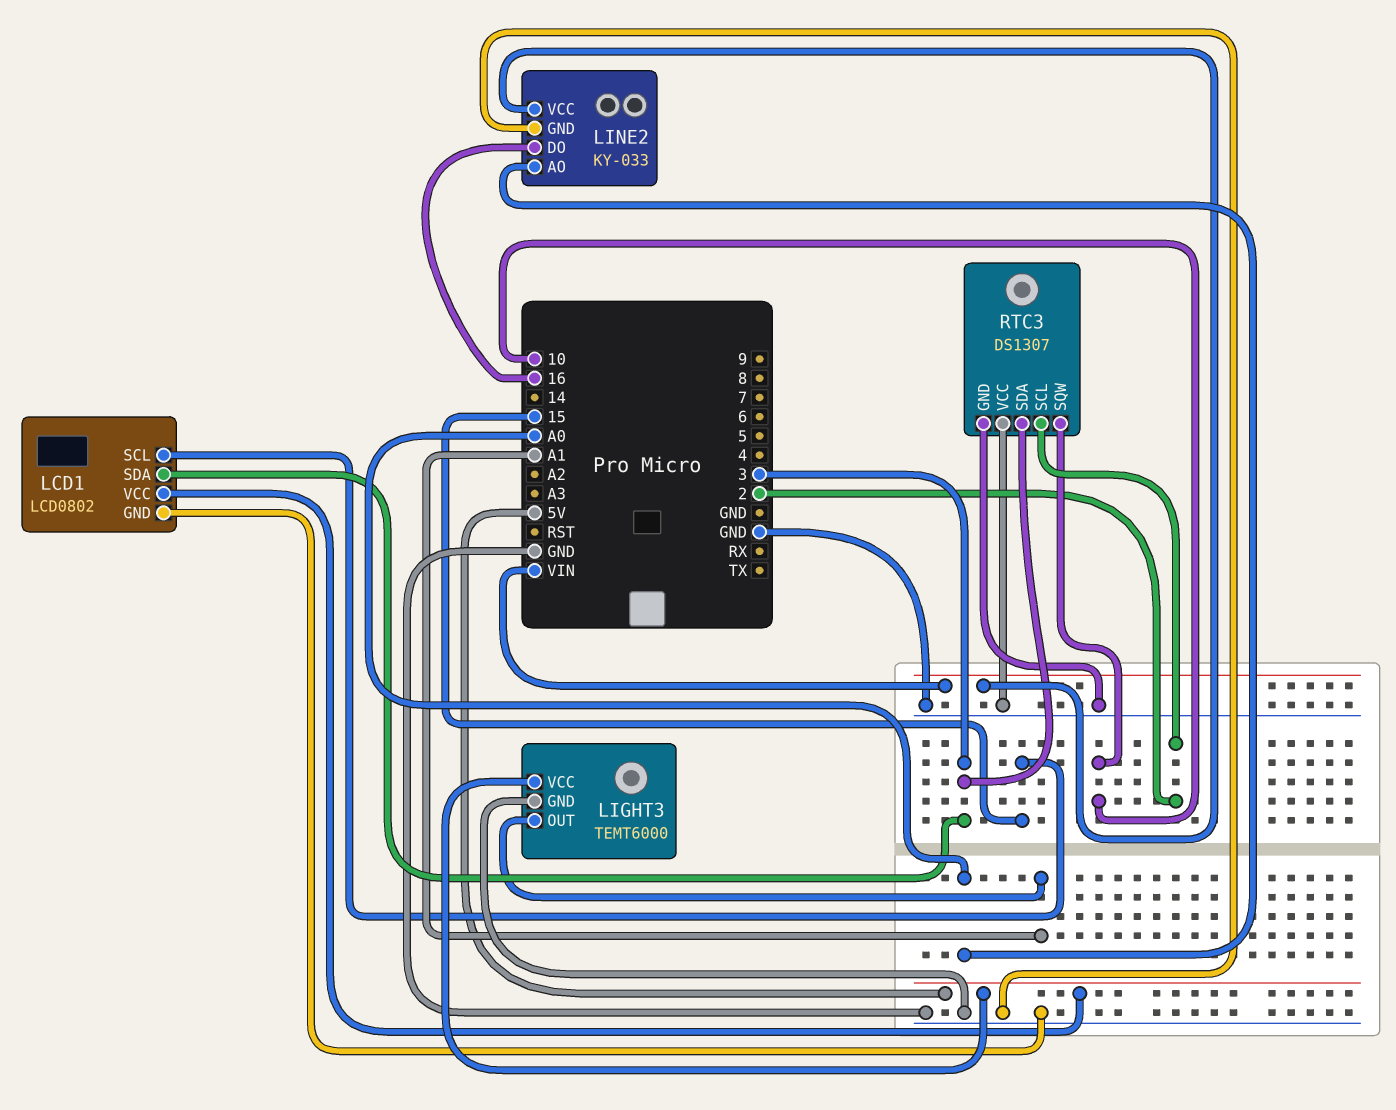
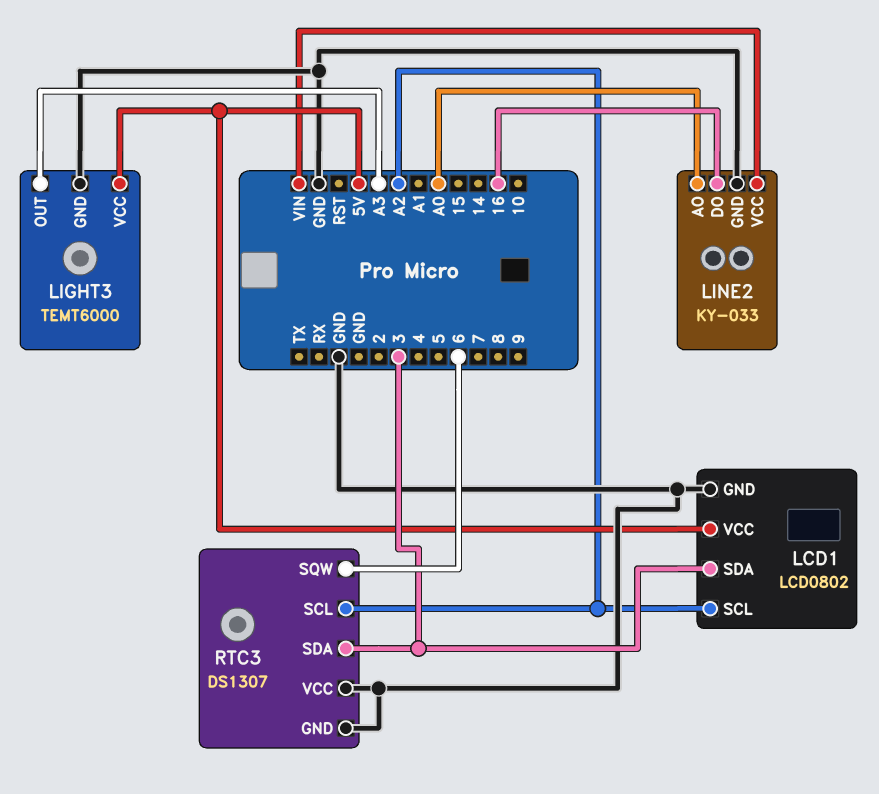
LCD1 pin SCL: 15 -> A2
LIGHT3 pin OUT: A1 -> A3
RTC3 pin SCL: 2 -> A2
RTC3 pin SQW: 10 -> 6

